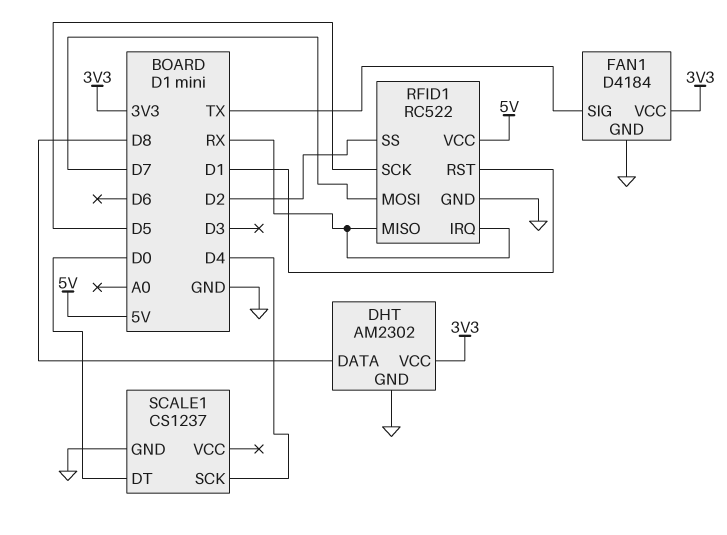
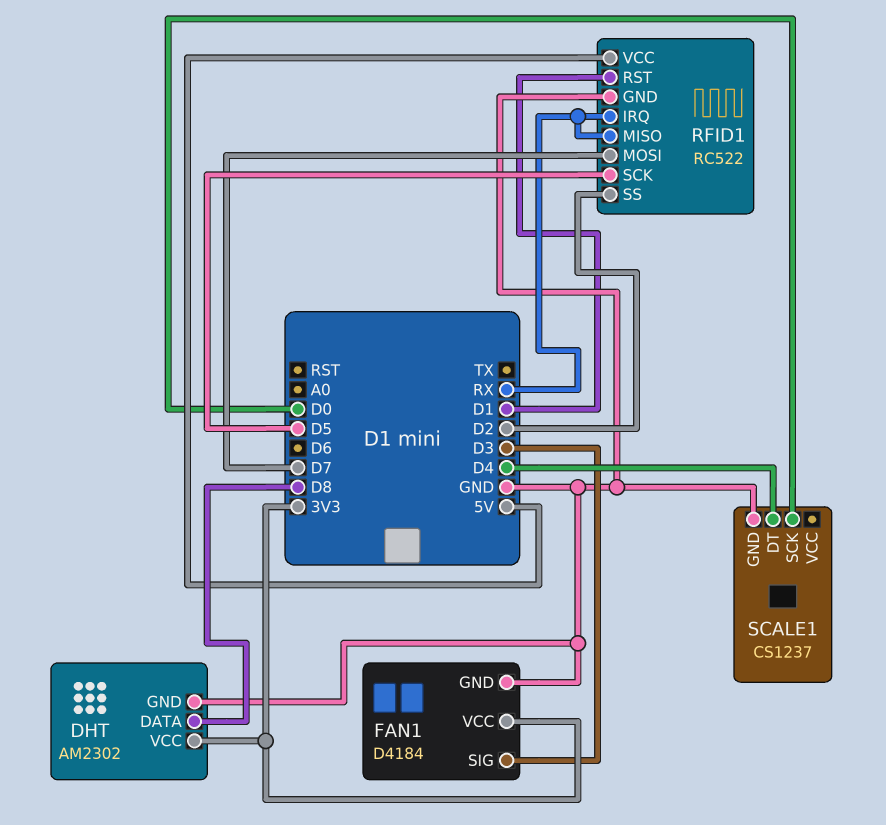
FAN1 pin SIG: TX -> D3
SCALE1 pin DT: D0 -> D4
SCALE1 pin SCK: D4 -> D0

